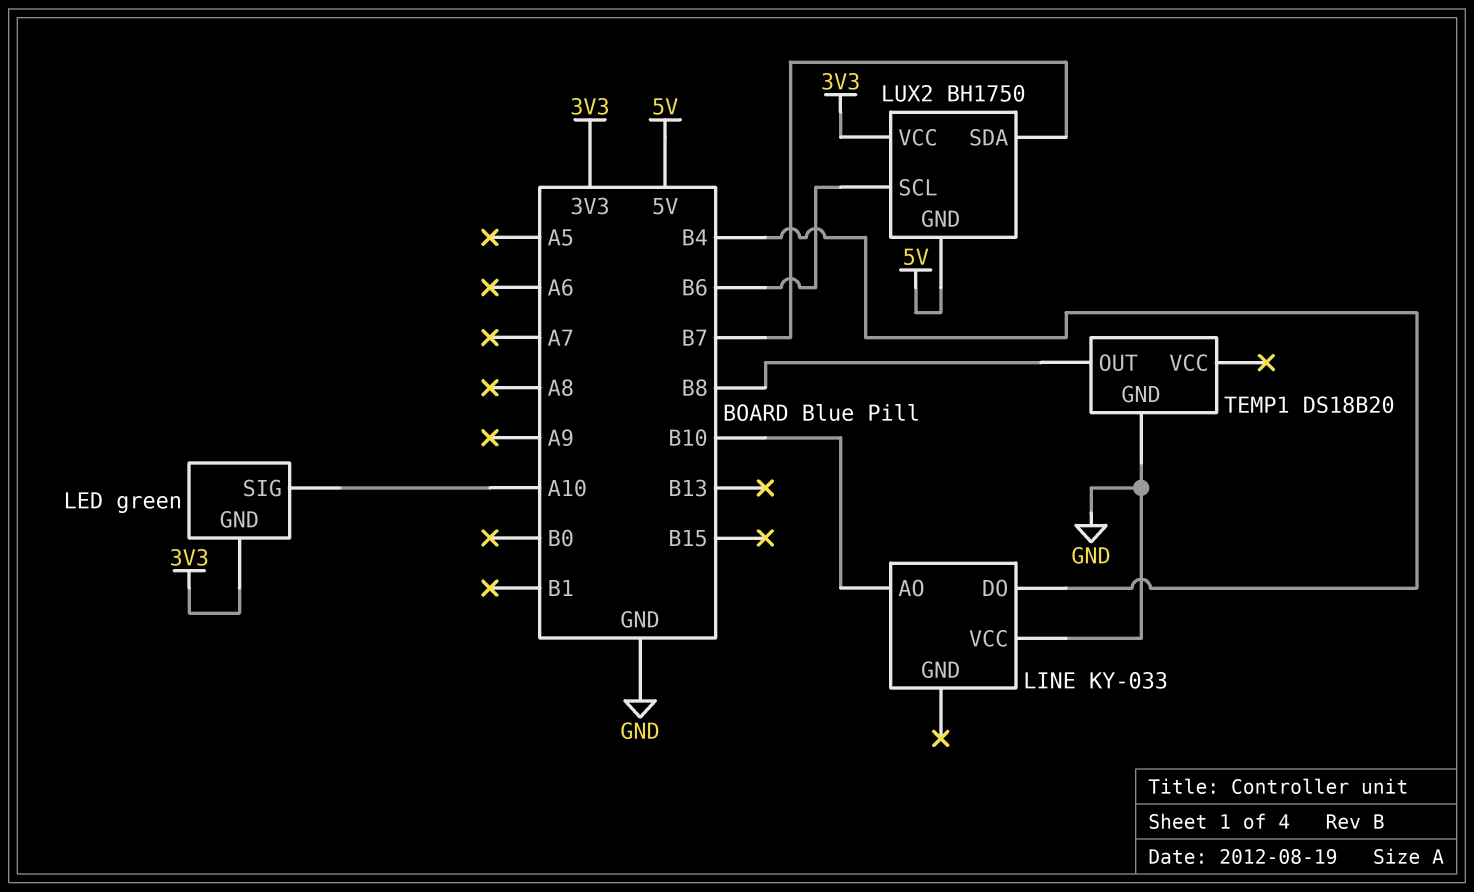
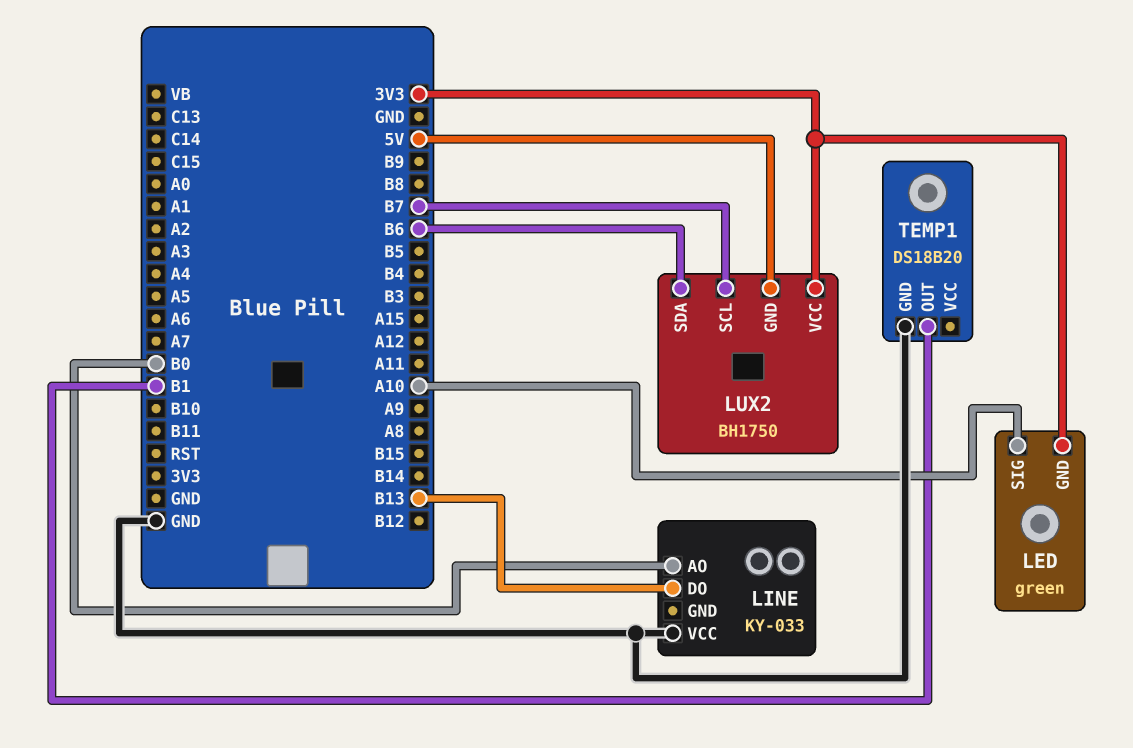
LINE pin AO: B10 -> B0
LINE pin DO: B4 -> B13
LUX2 pin SCL: B6 -> B7
LUX2 pin SDA: B7 -> B6
TEMP1 pin OUT: B8 -> B1

